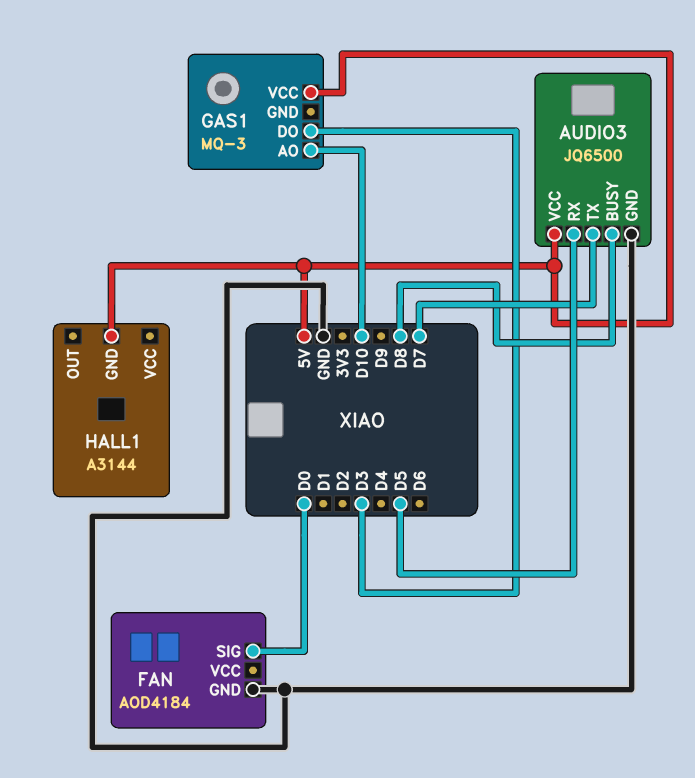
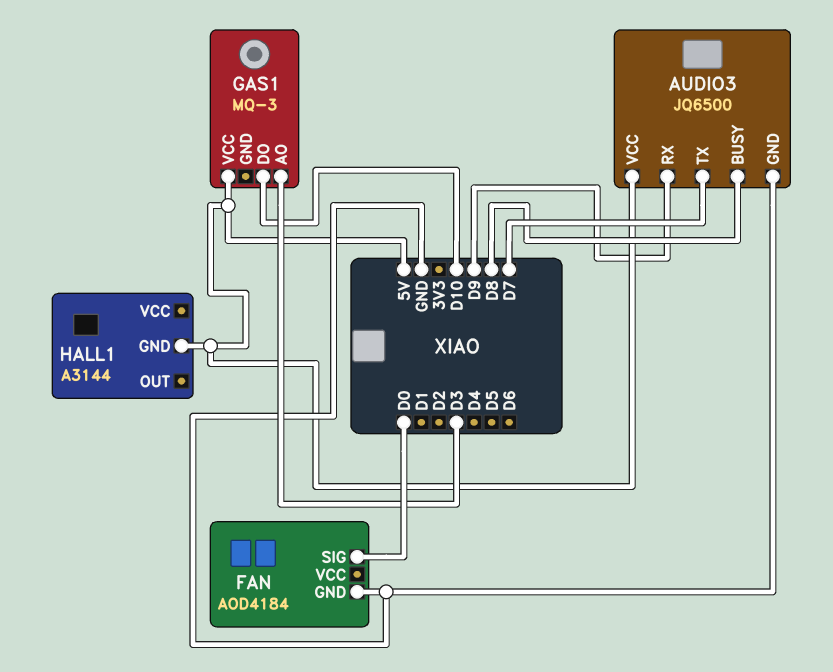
AUDIO3 pin RX: D5 -> D9
GAS1 pin AO: D10 -> D3
GAS1 pin DO: D3 -> D10

